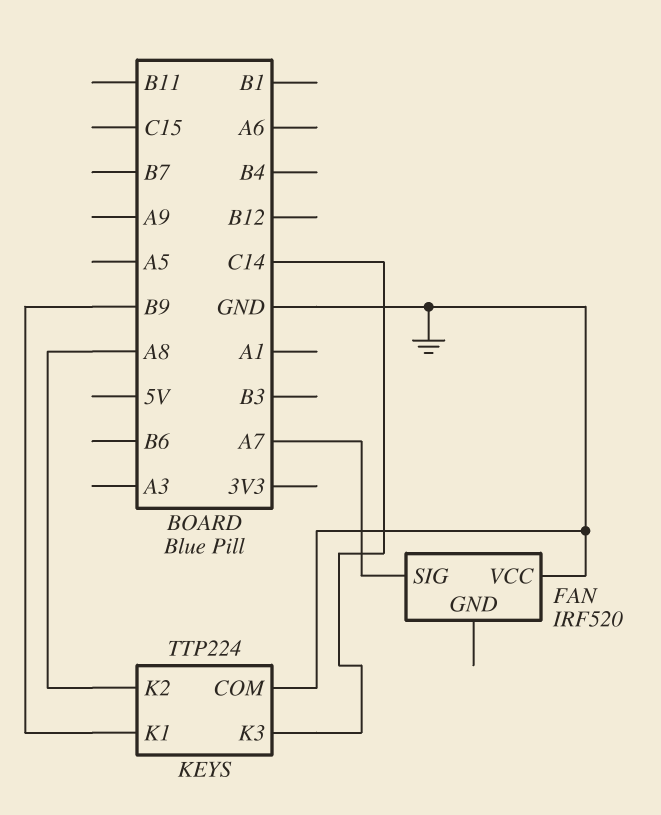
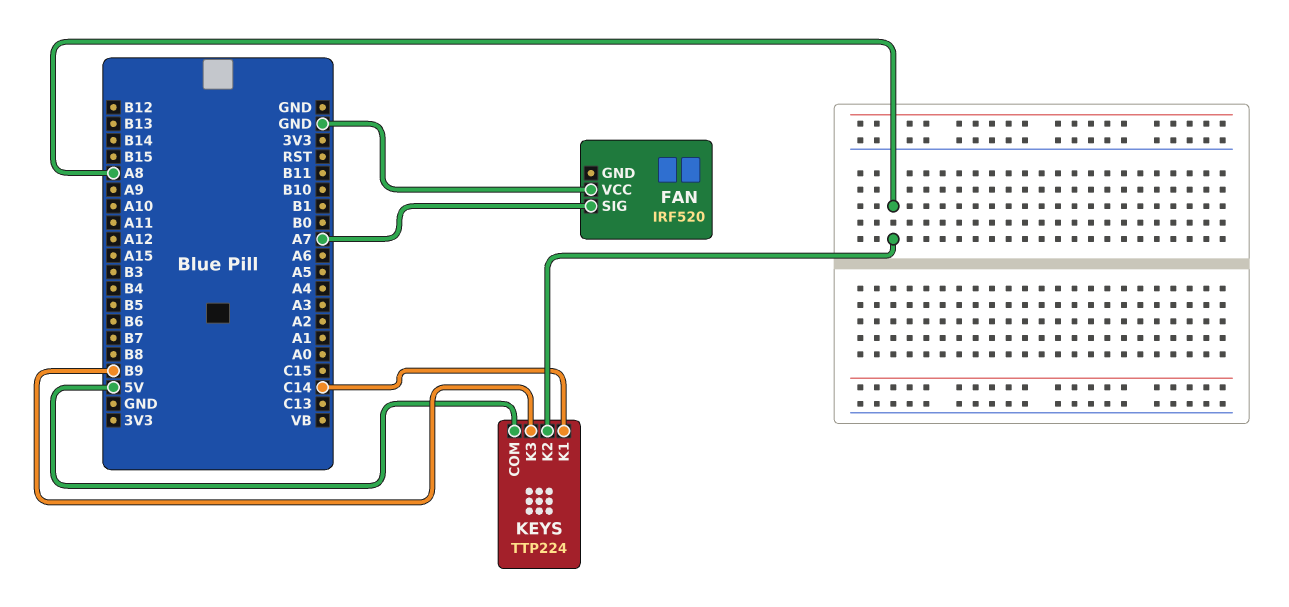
KEYS pin COM: GND -> 5V
KEYS pin K1: B9 -> C14
KEYS pin K3: C14 -> B9

